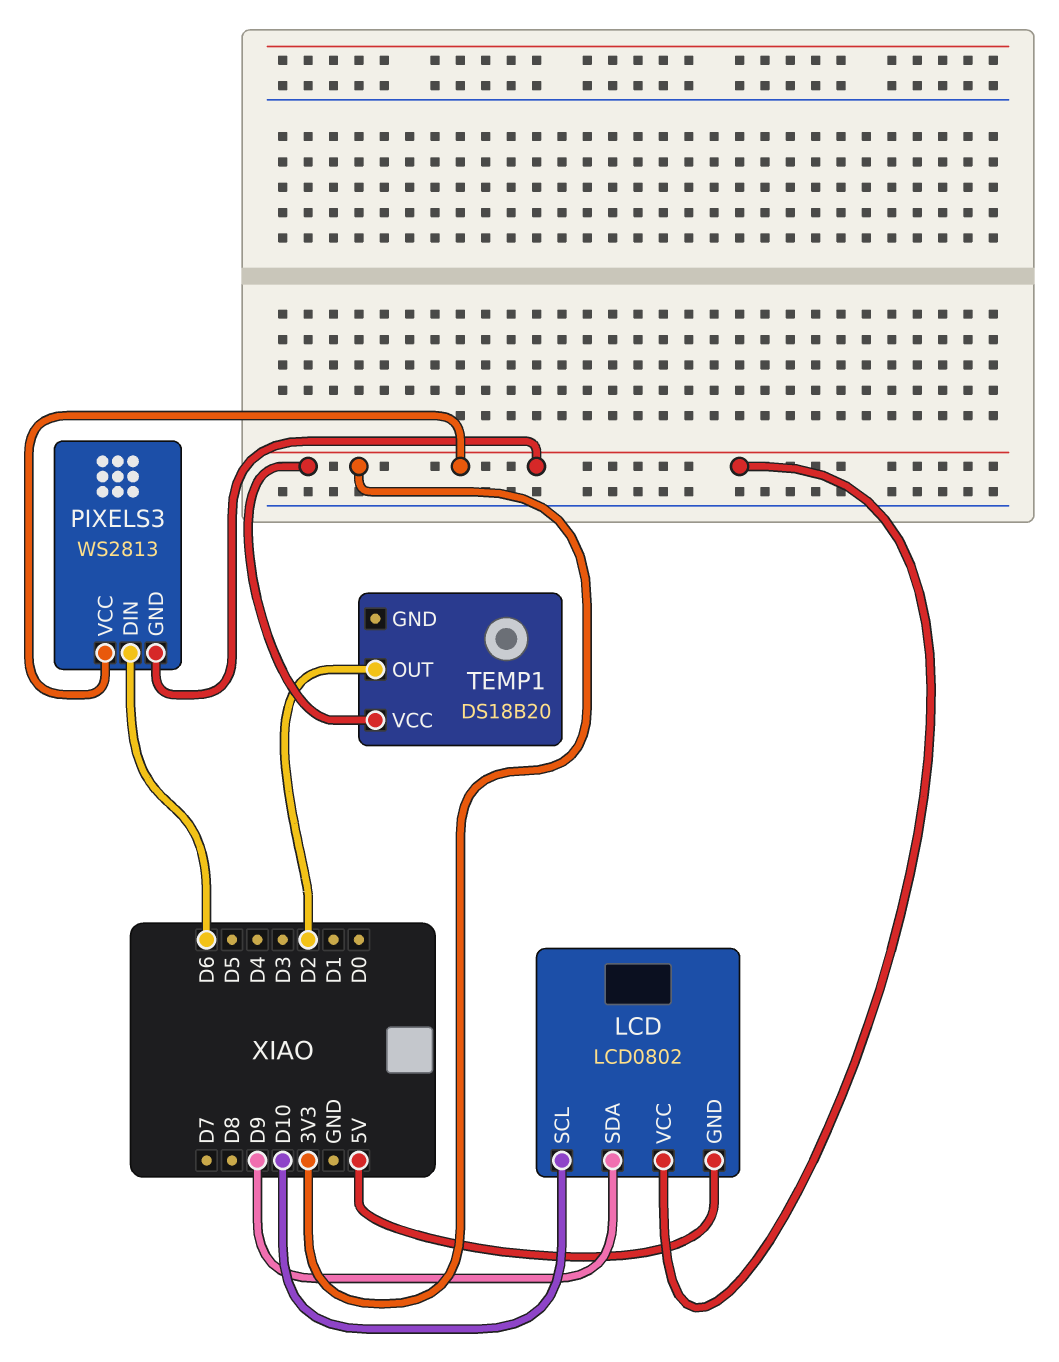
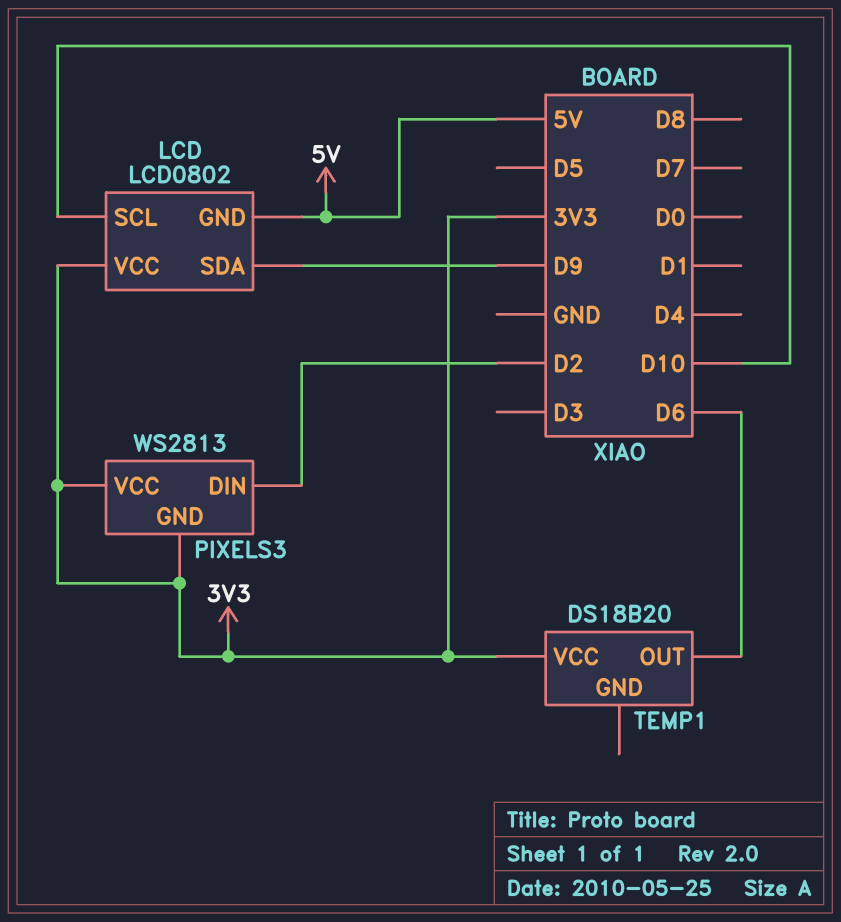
PIXELS3 pin DIN: D6 -> D2
TEMP1 pin OUT: D2 -> D6

